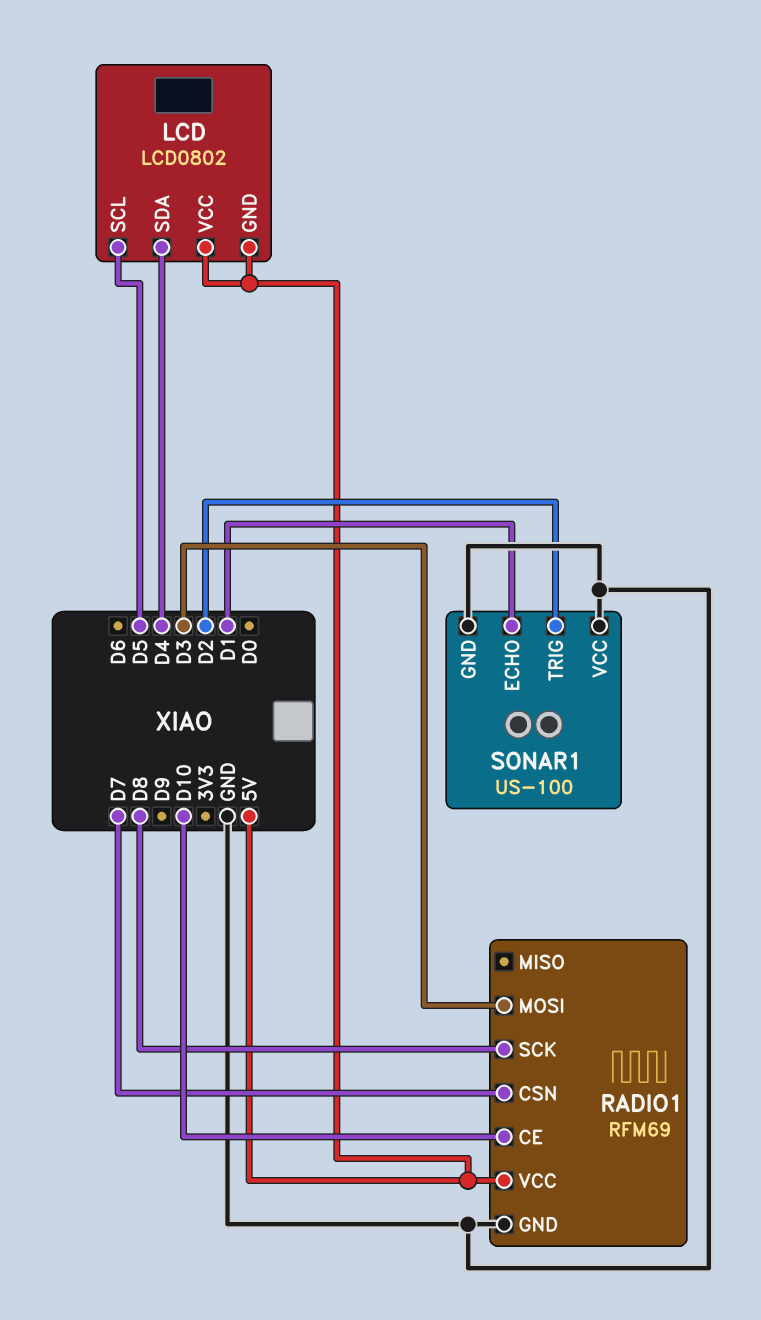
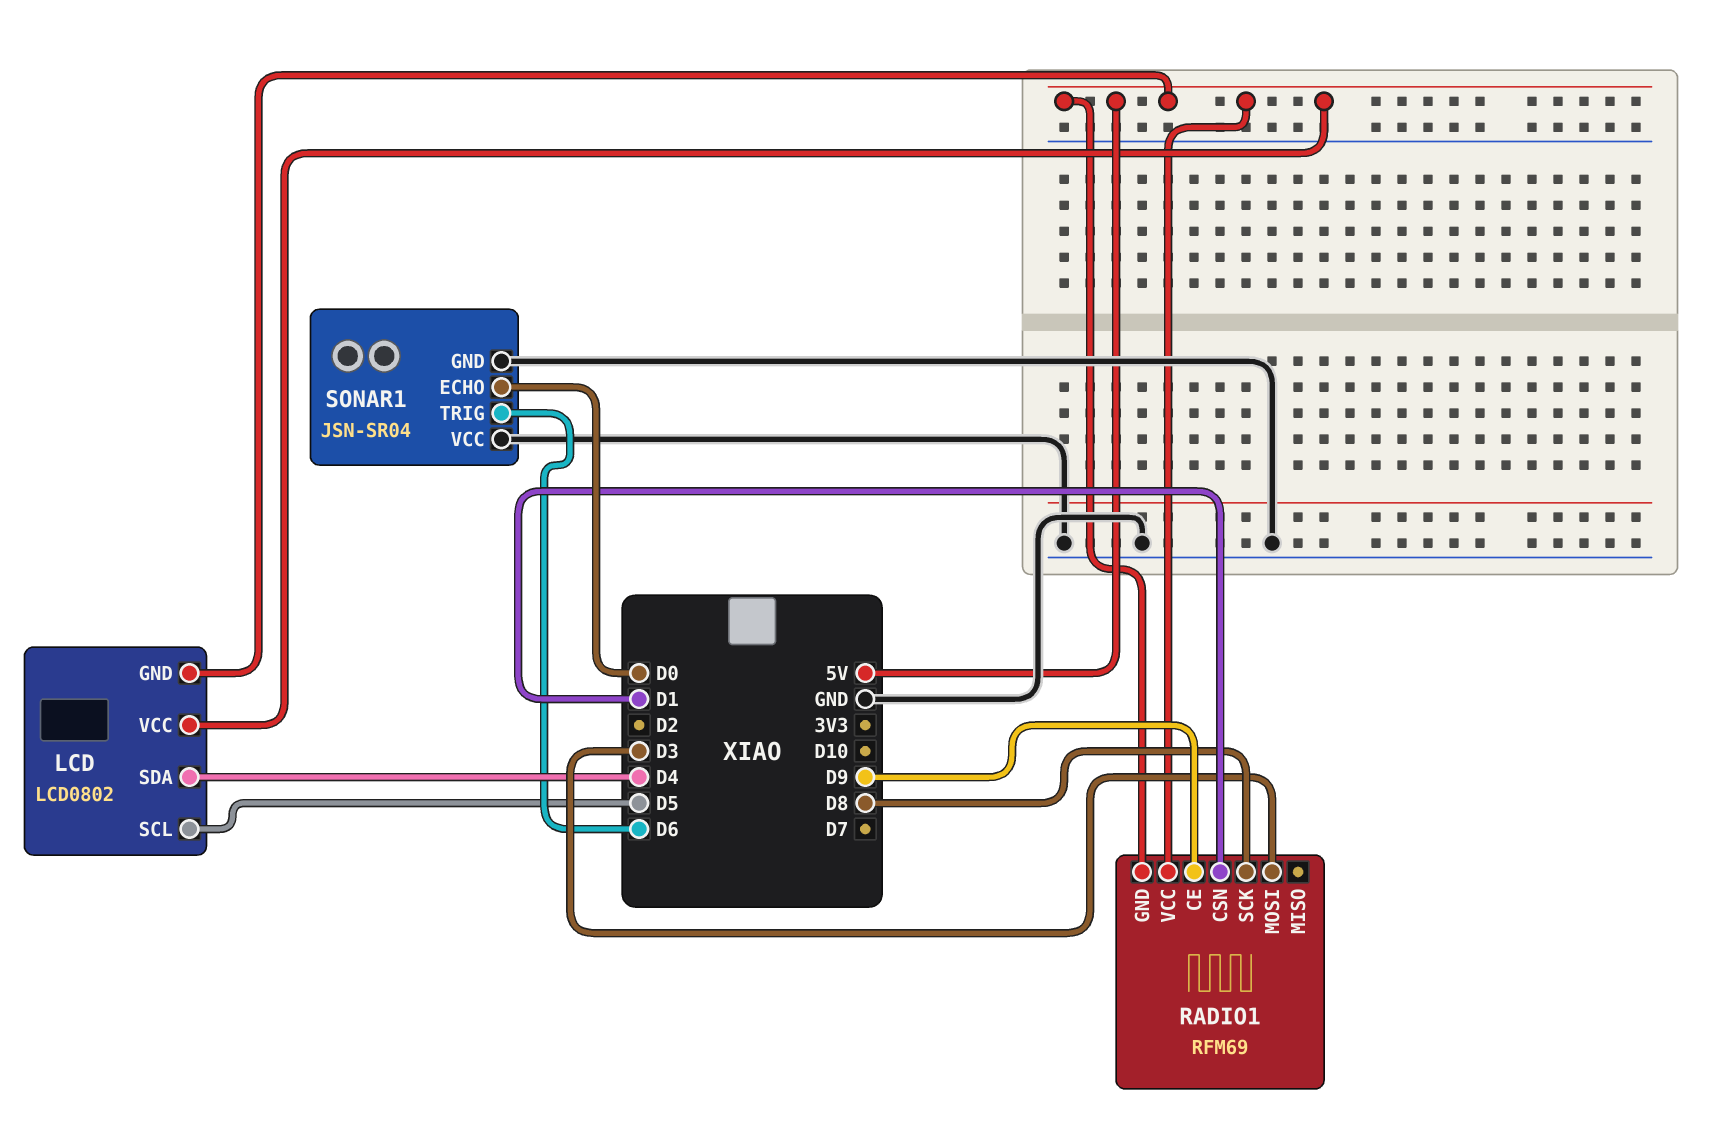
RADIO1 pin CE: D10 -> D9
RADIO1 pin CSN: D7 -> D1
RADIO1 pin GND: GND -> 5V
SONAR1: US-100 -> JSN-SR04
SONAR1 pin ECHO: D1 -> D0
SONAR1 pin TRIG: D2 -> D6

